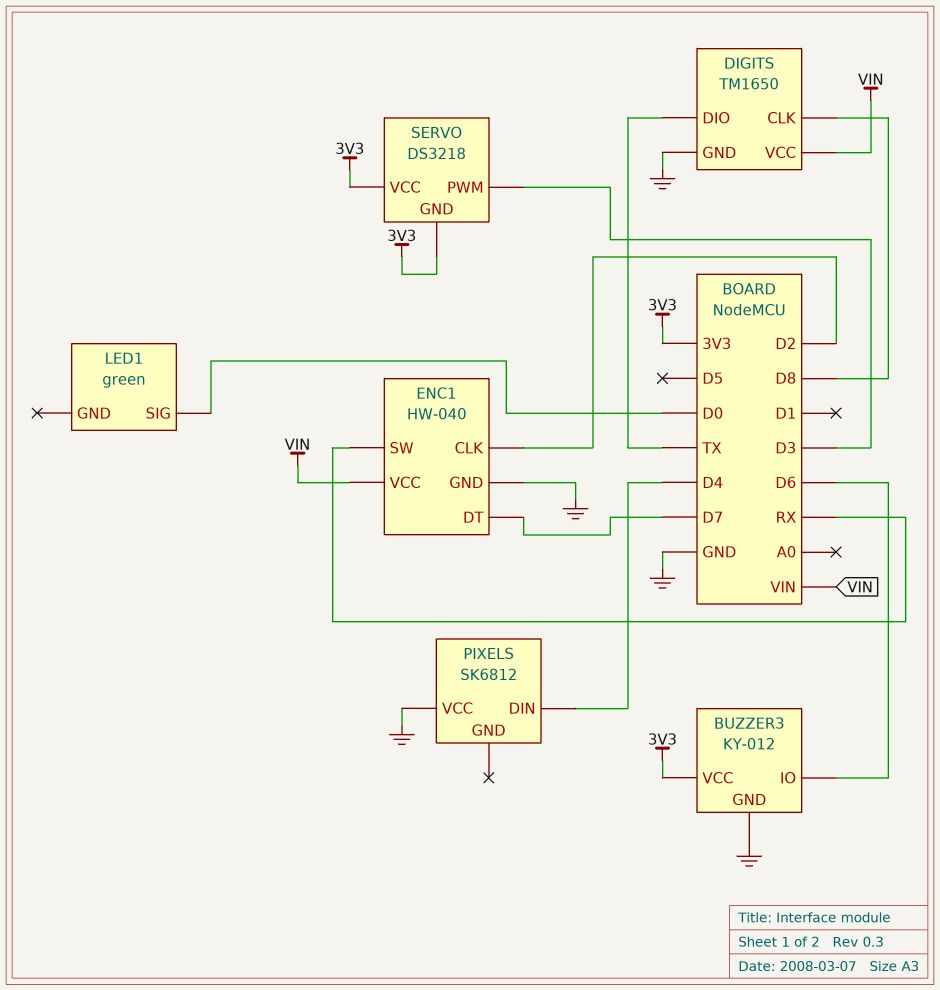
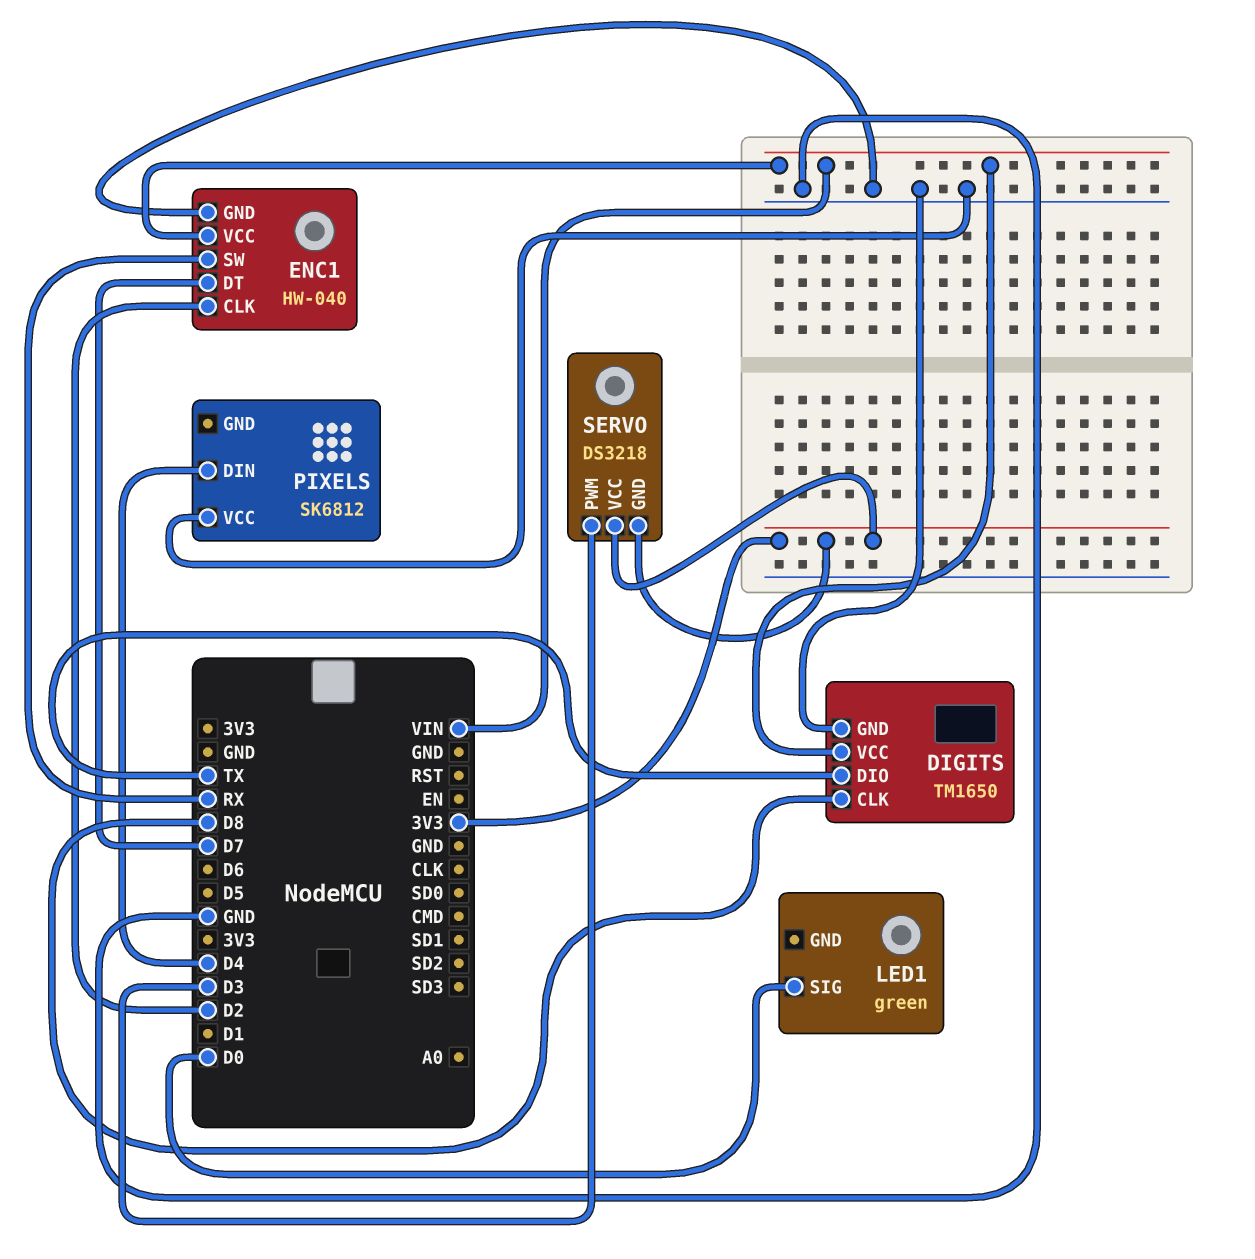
BUZZER3: KY-012 -> none
BUZZER3 pin GND: GND -> none
BUZZER3 pin IO: D6 -> none
BUZZER3 pin VCC: 3V3 -> none

